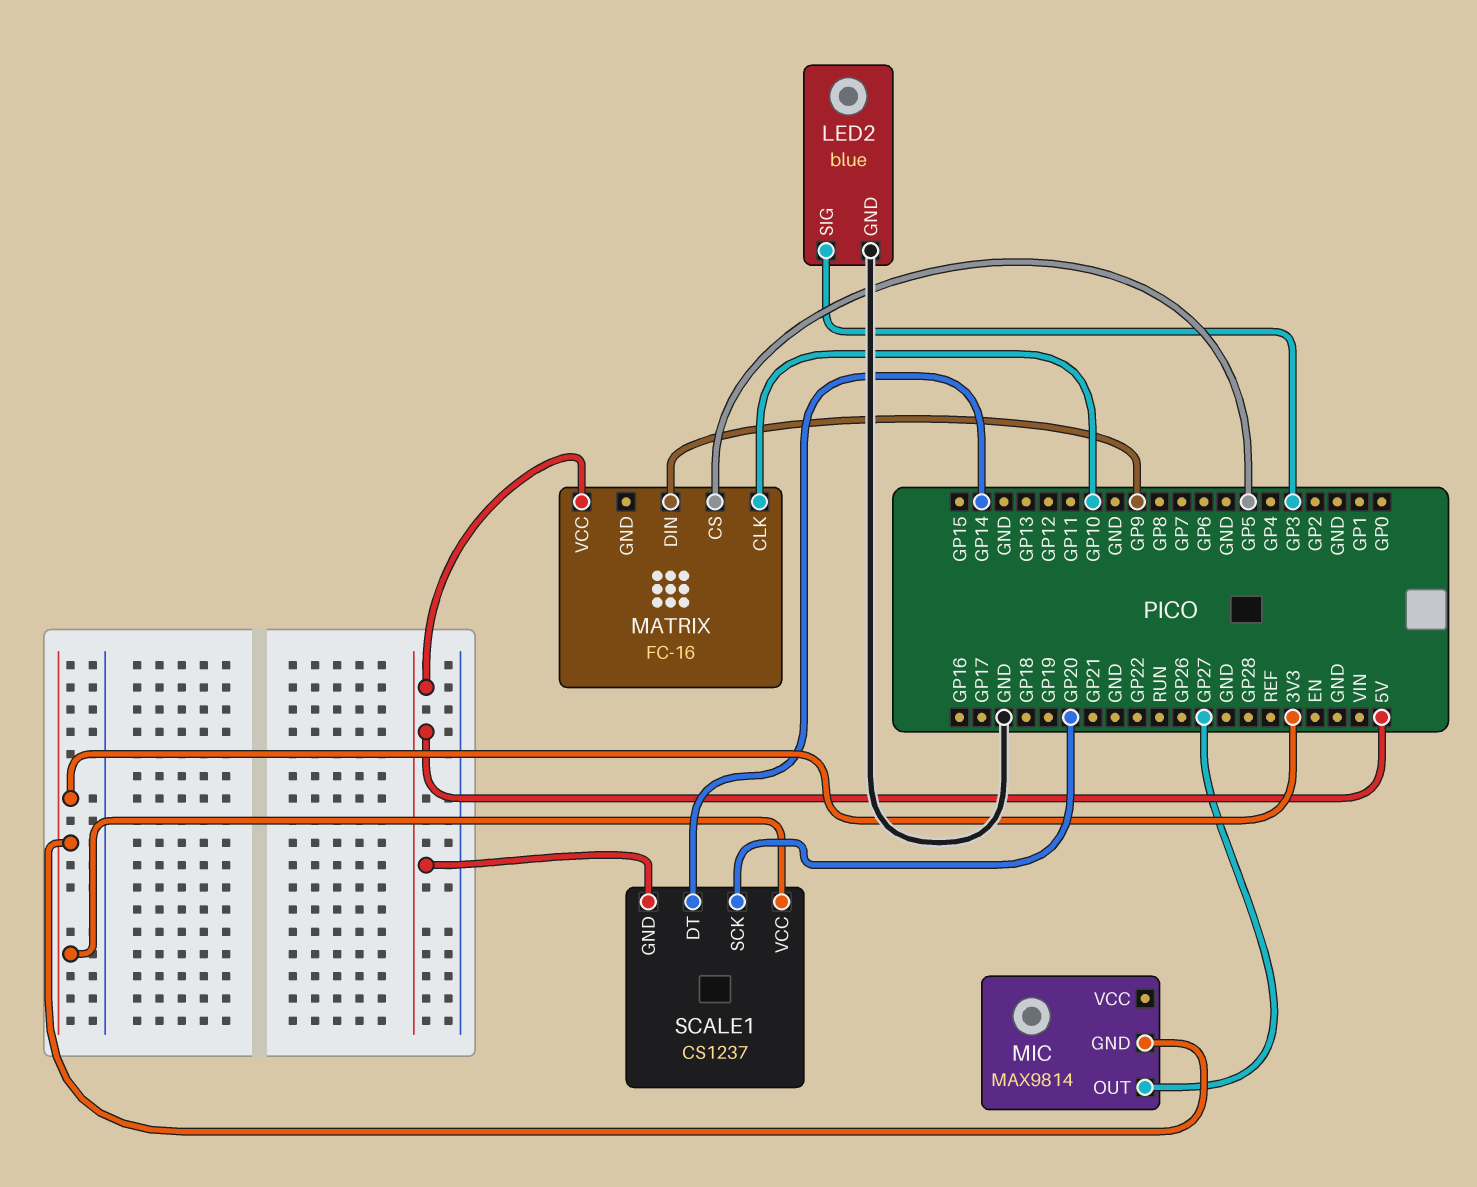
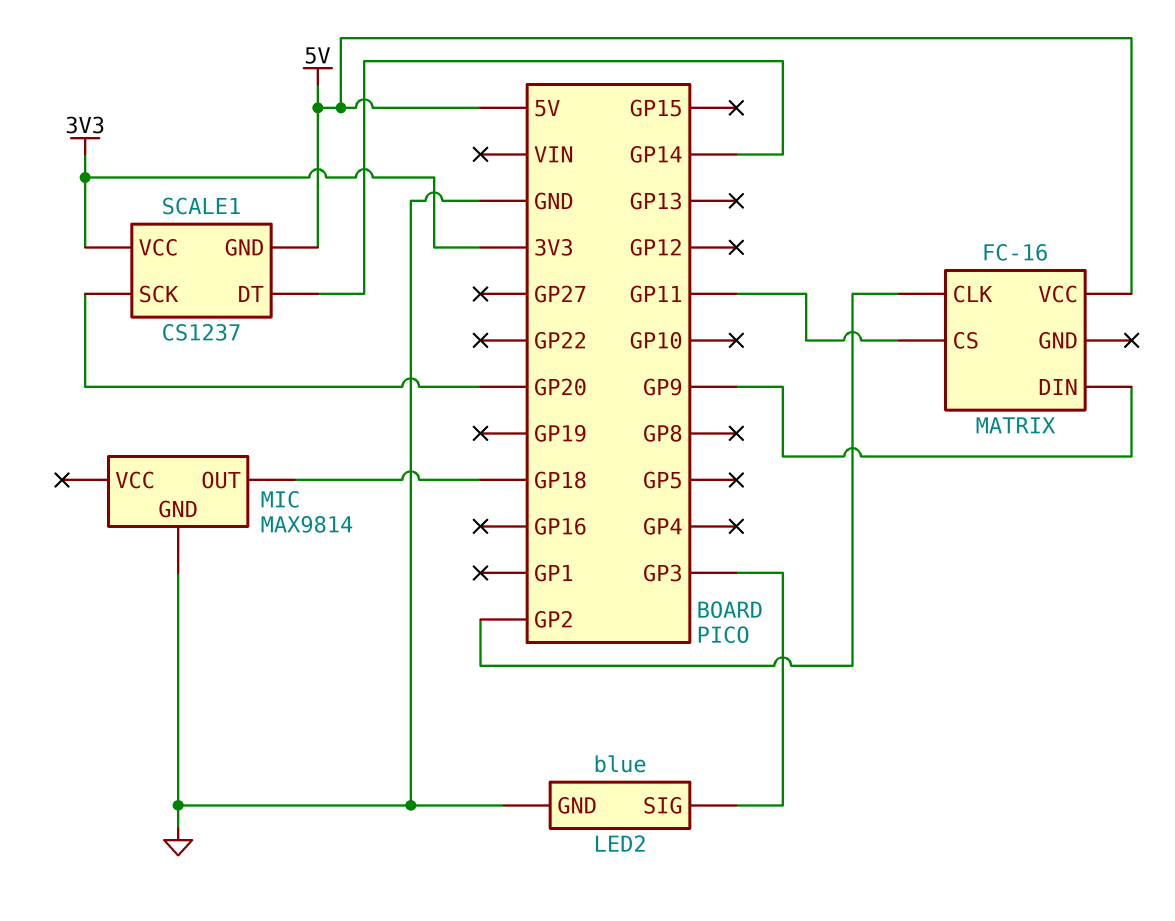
MATRIX pin CLK: GP10 -> GP2
MATRIX pin CS: GP5 -> GP11
MIC pin GND: 3V3 -> GND
MIC pin OUT: GP27 -> GP18

